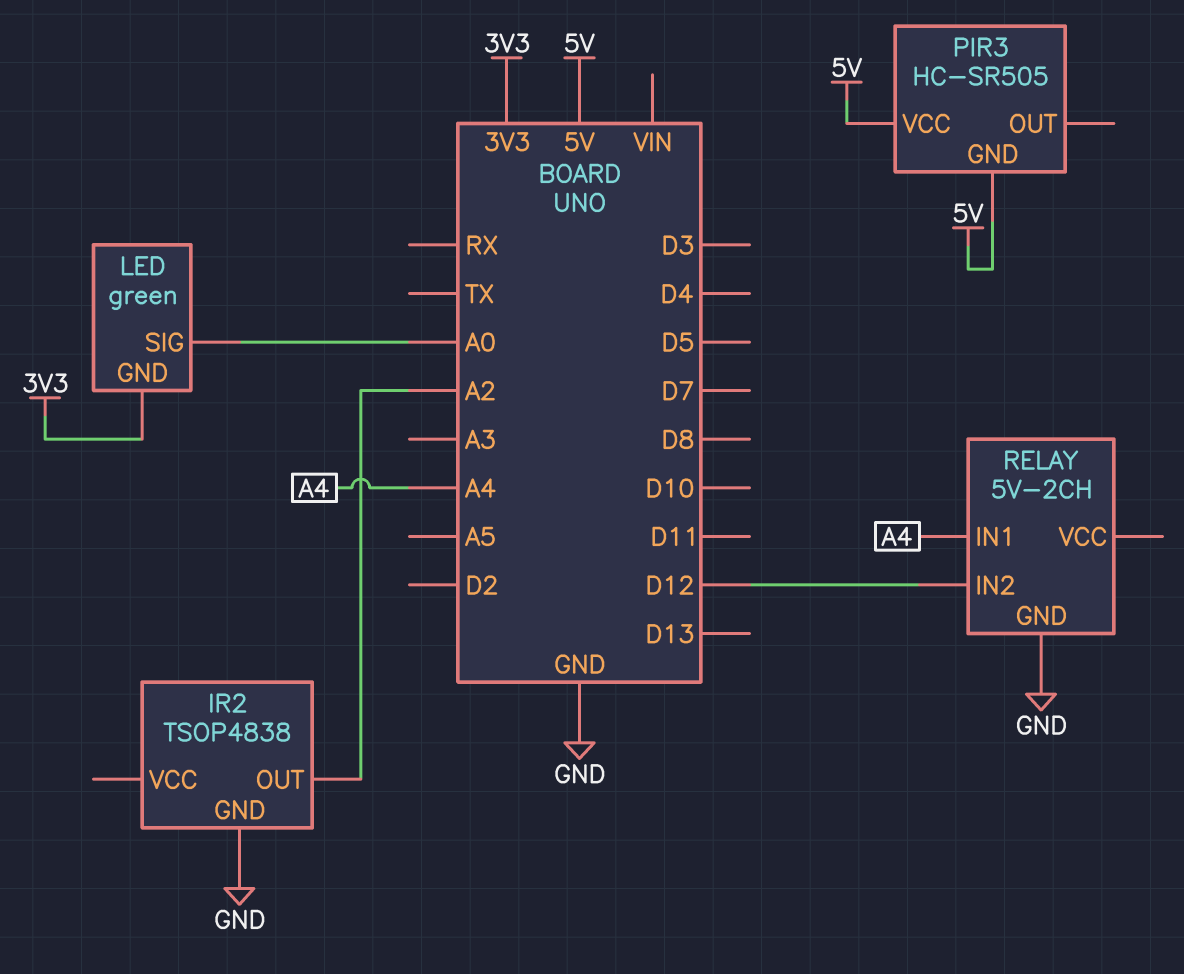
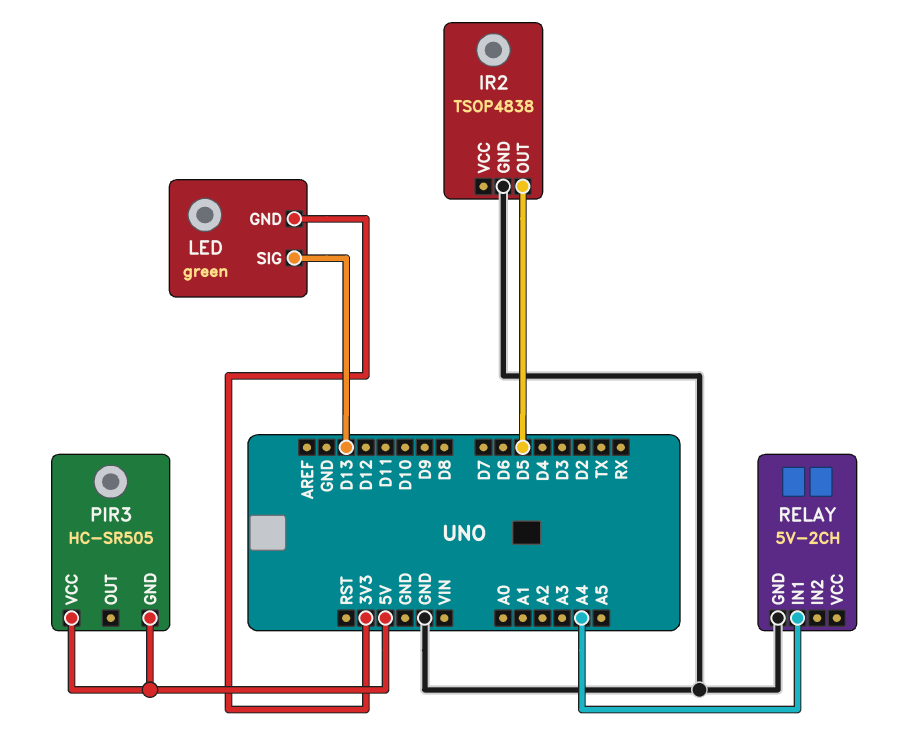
IR2 pin OUT: A2 -> D5
LED pin SIG: A0 -> D13
RELAY pin IN2: D12 -> none

